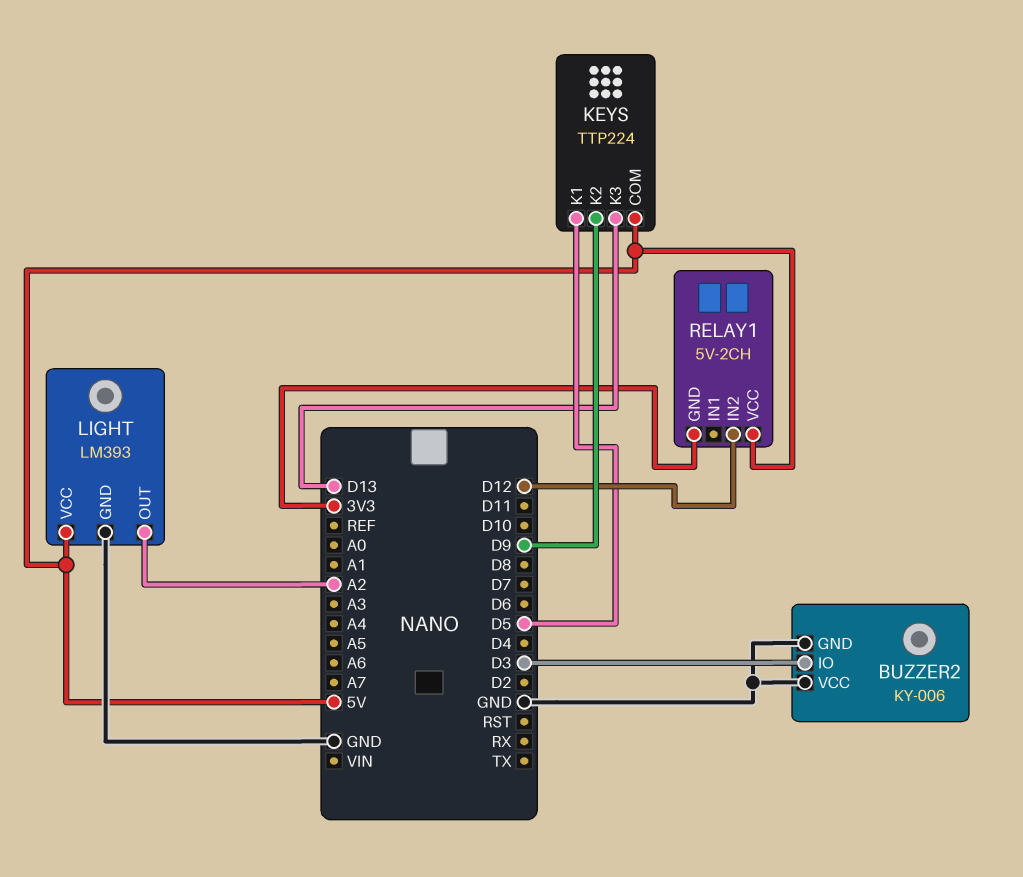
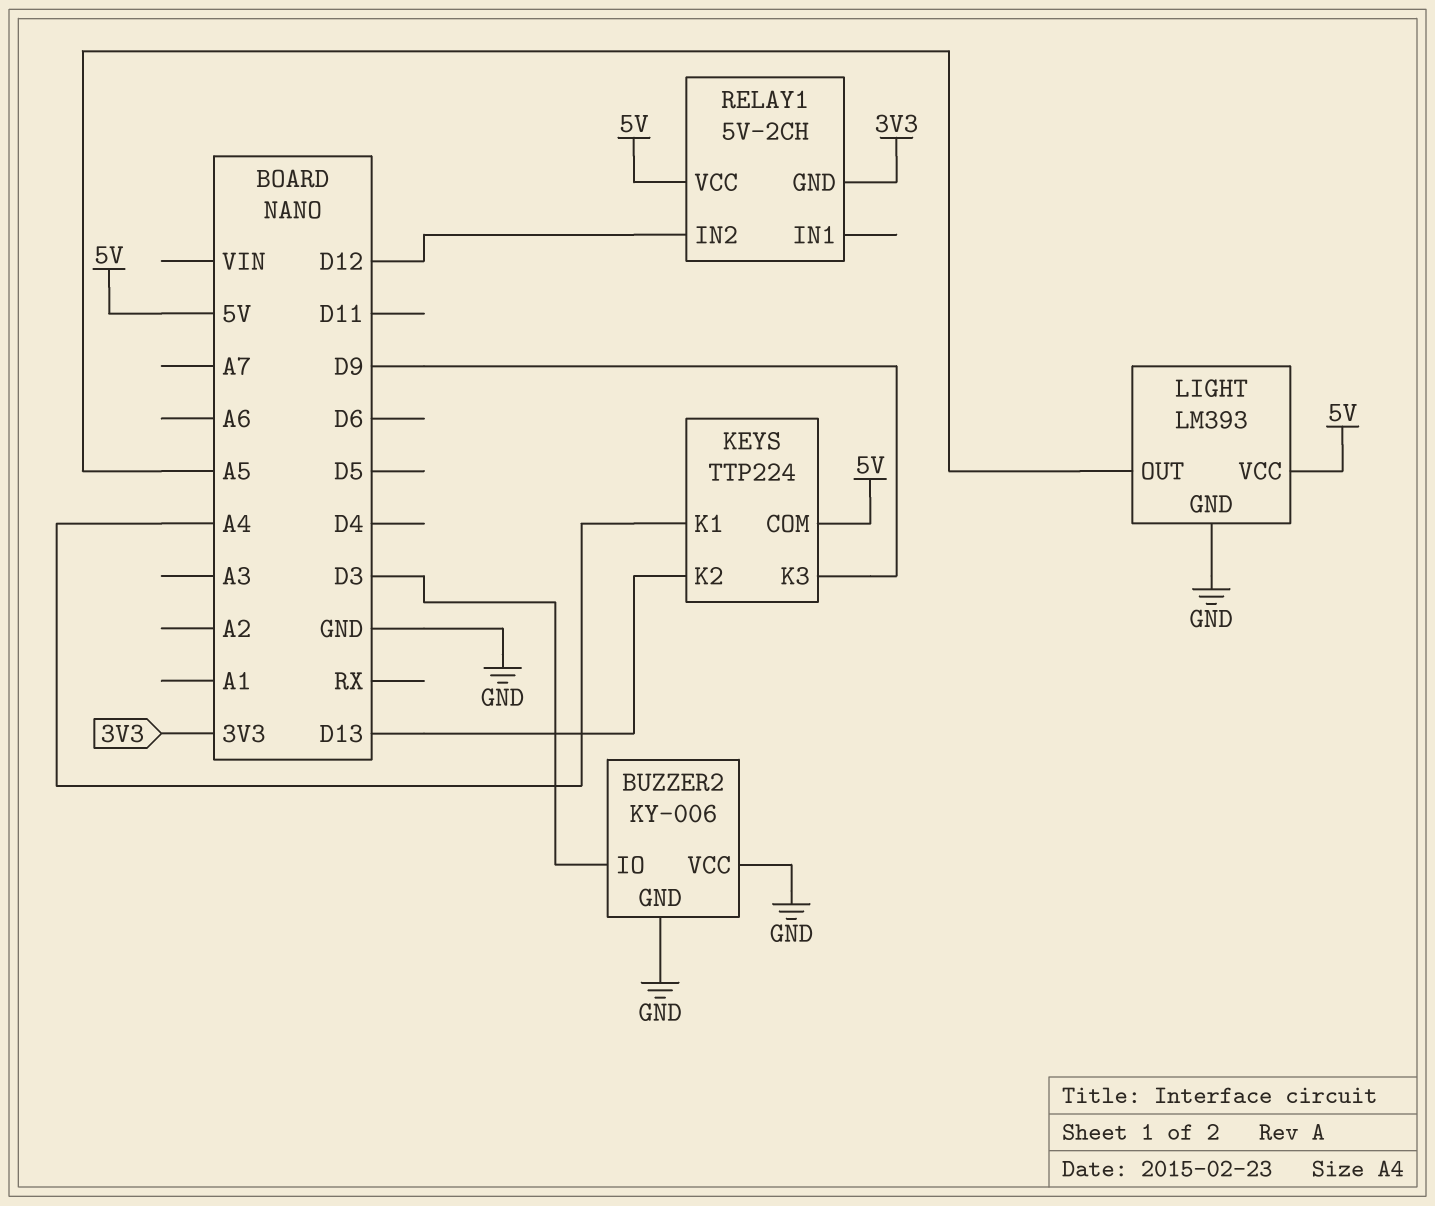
KEYS pin K1: D5 -> A4
KEYS pin K2: D9 -> D13
KEYS pin K3: D13 -> D9
LIGHT pin OUT: A2 -> A5

